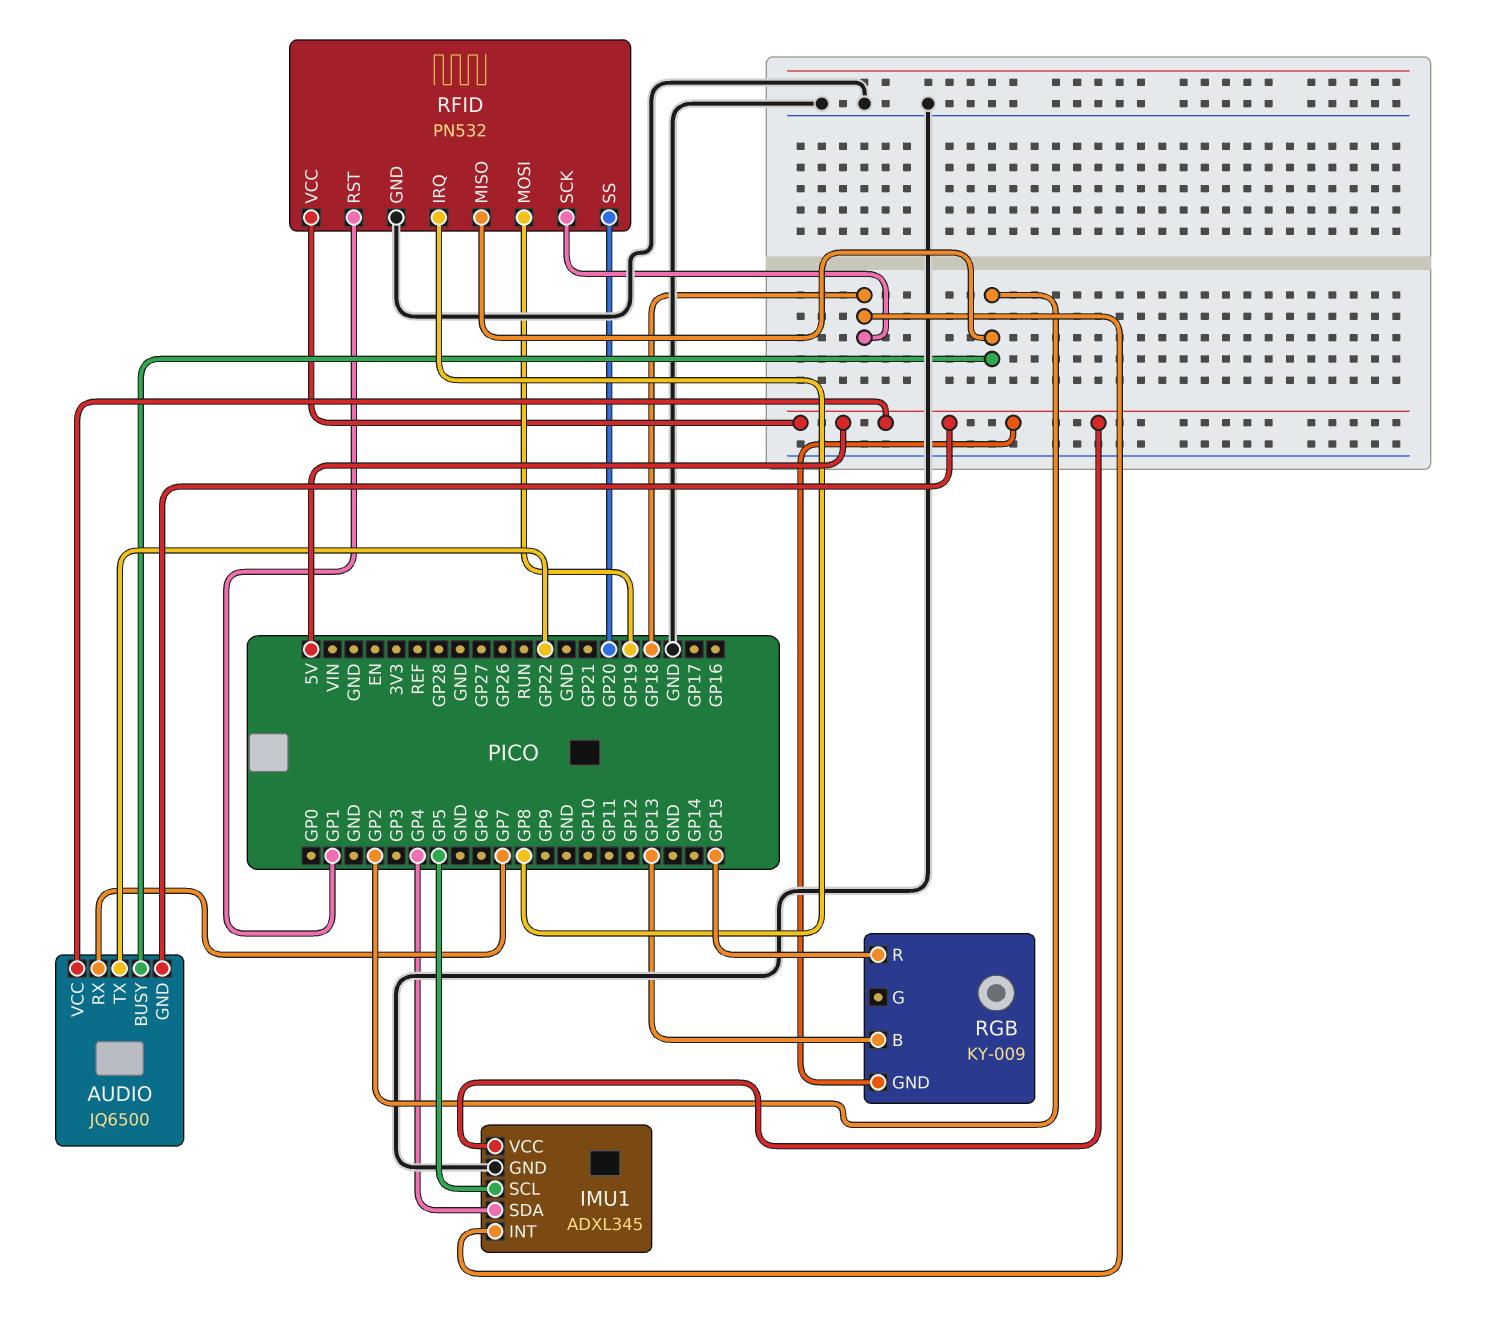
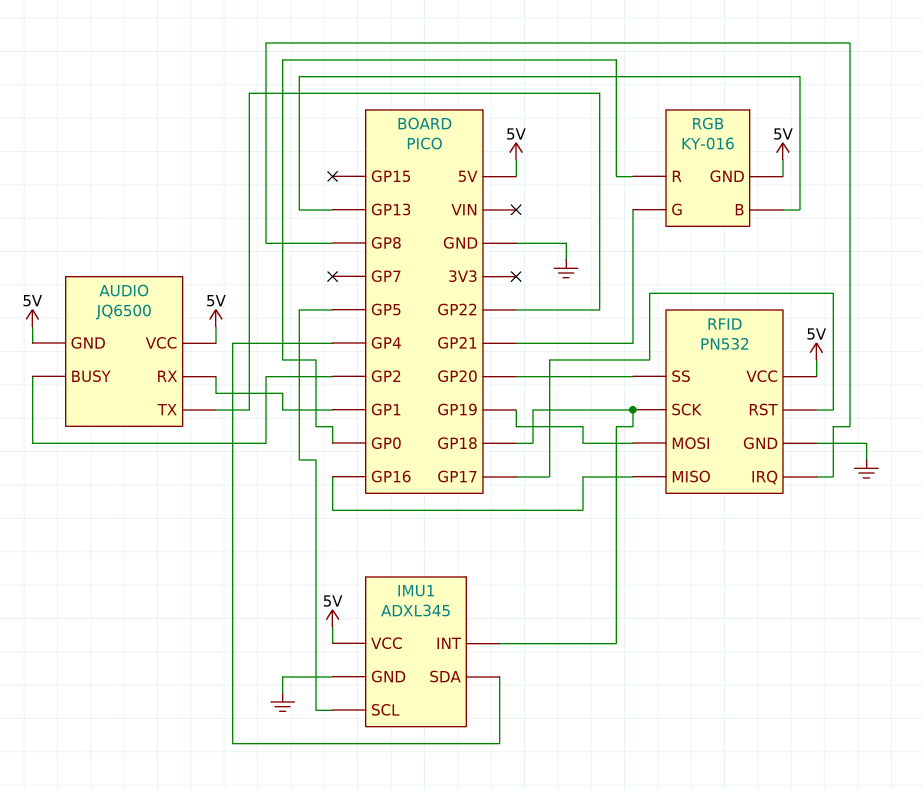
AUDIO pin RX: GP7 -> GP1
RFID pin MISO: GP2 -> GP16
RFID pin RST: GP1 -> GP17
RGB: KY-009 -> KY-016
RGB pin G: none -> GP21
RGB pin R: GP15 -> GP0

